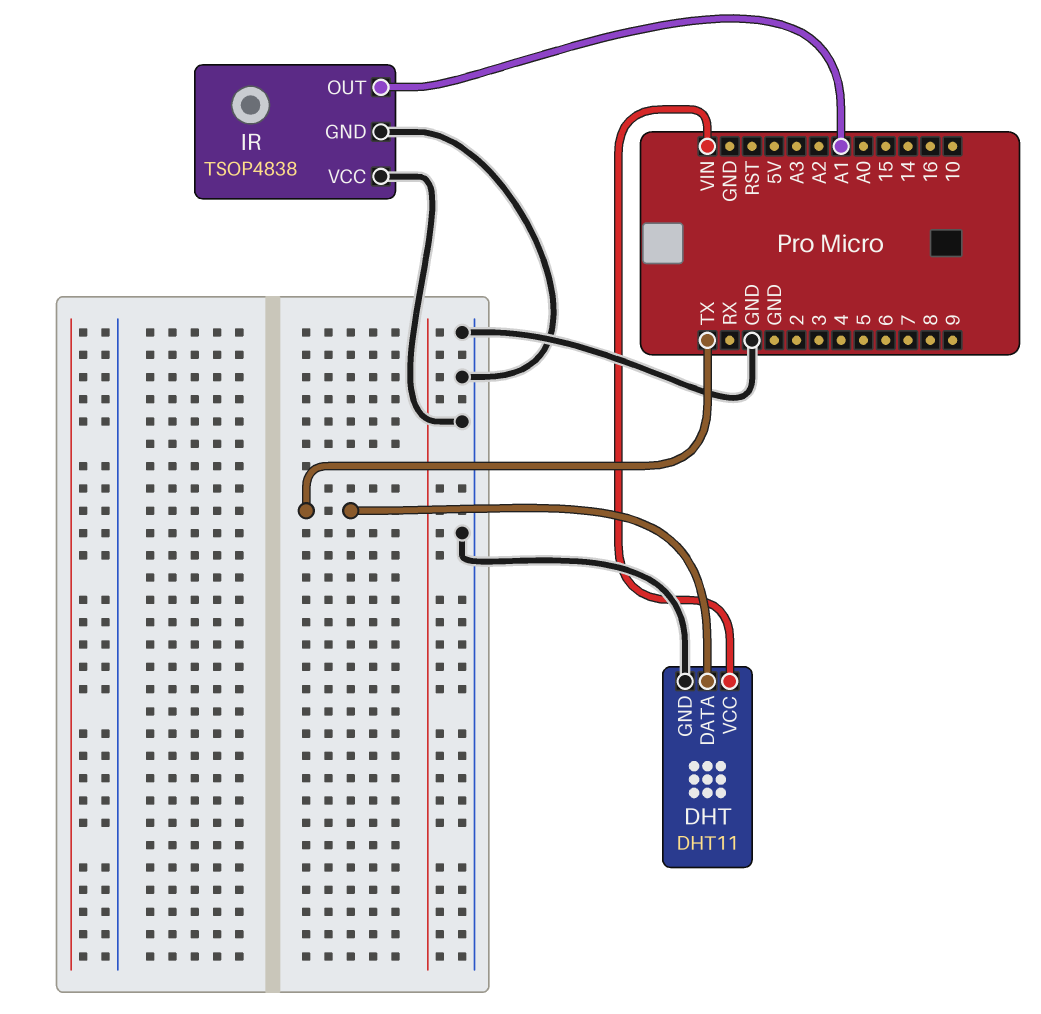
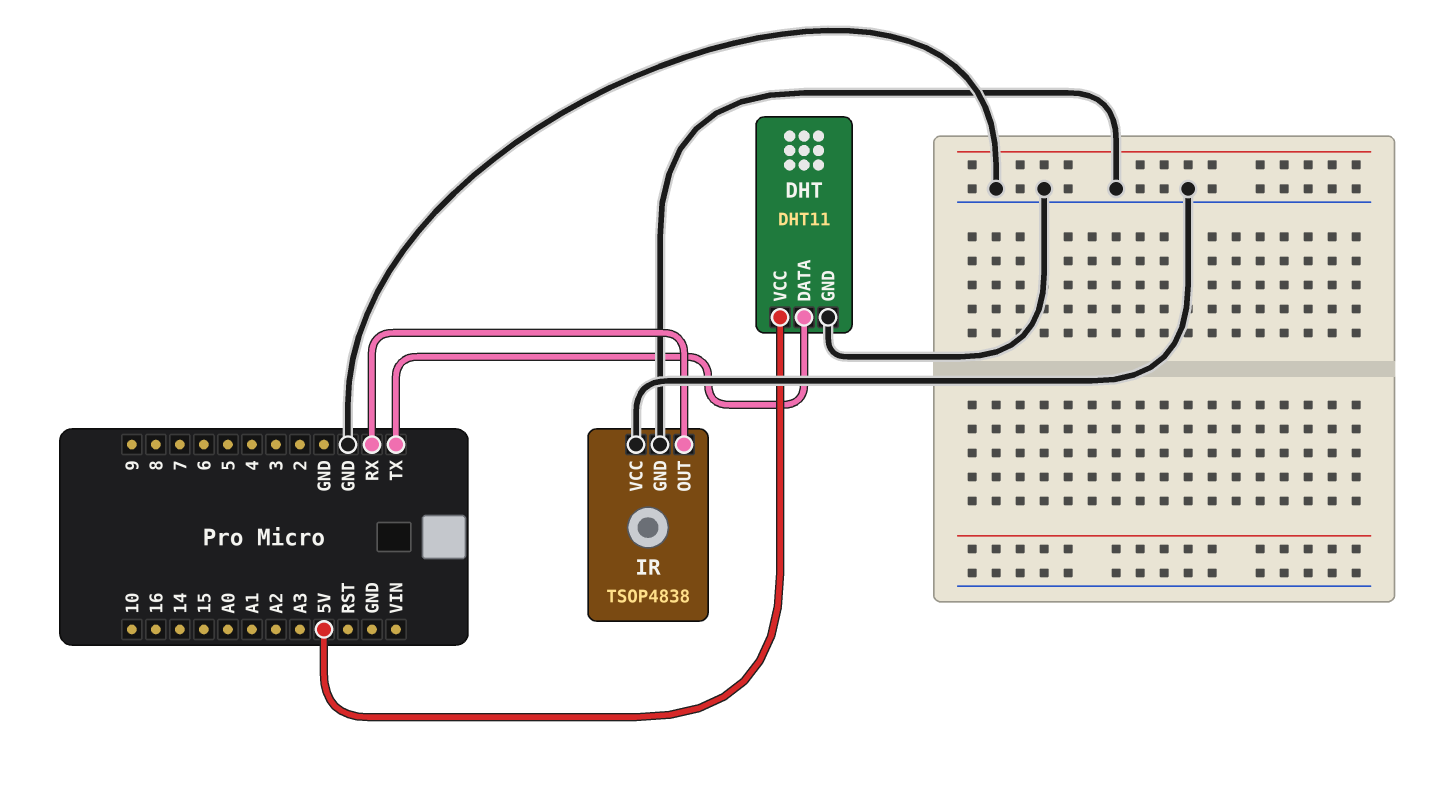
DHT pin VCC: VIN -> 5V
IR pin OUT: A1 -> RX

